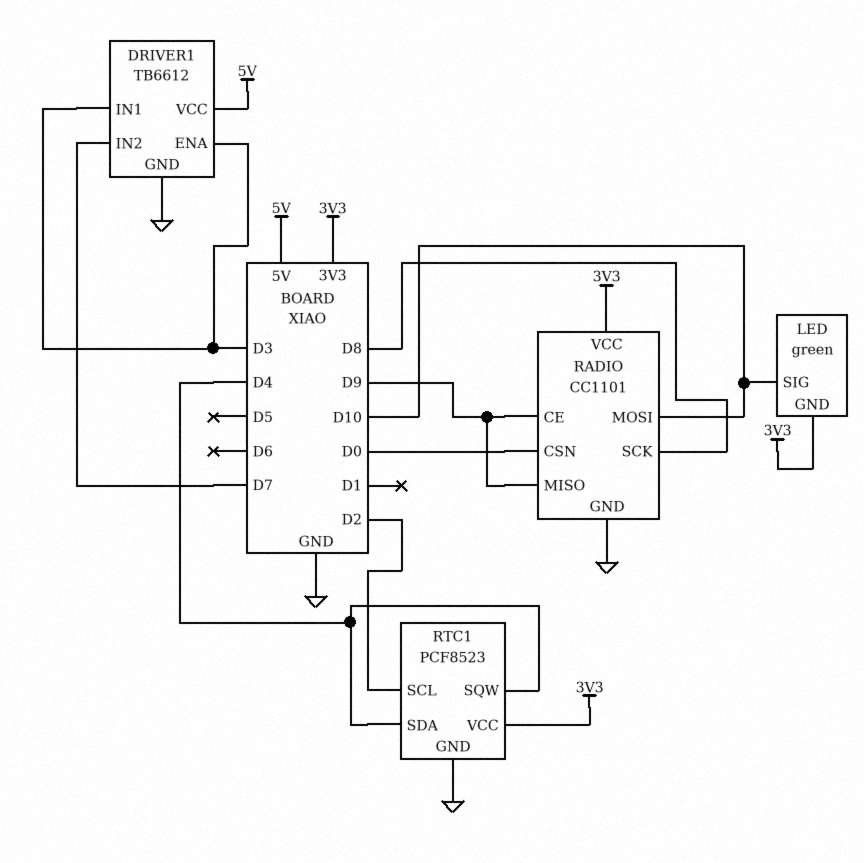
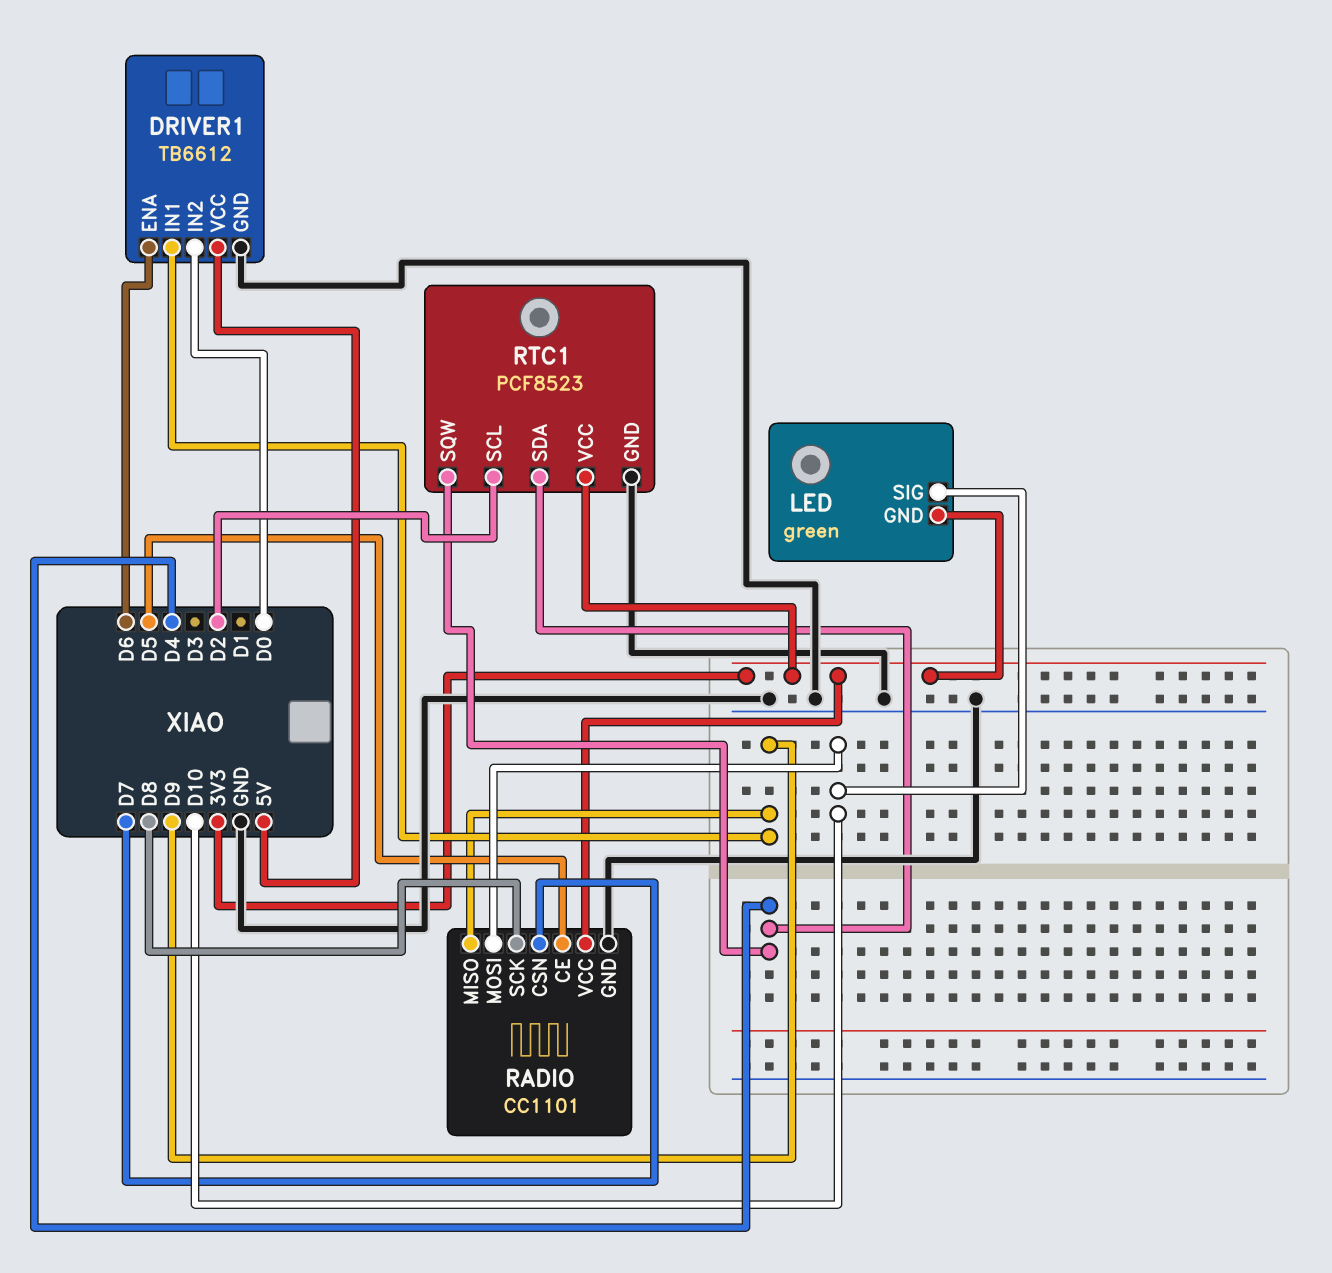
DRIVER1 pin ENA: D3 -> D6
DRIVER1 pin IN1: D3 -> D9
DRIVER1 pin IN2: D7 -> D0
RADIO pin CE: D9 -> D5
RADIO pin CSN: D0 -> D7

